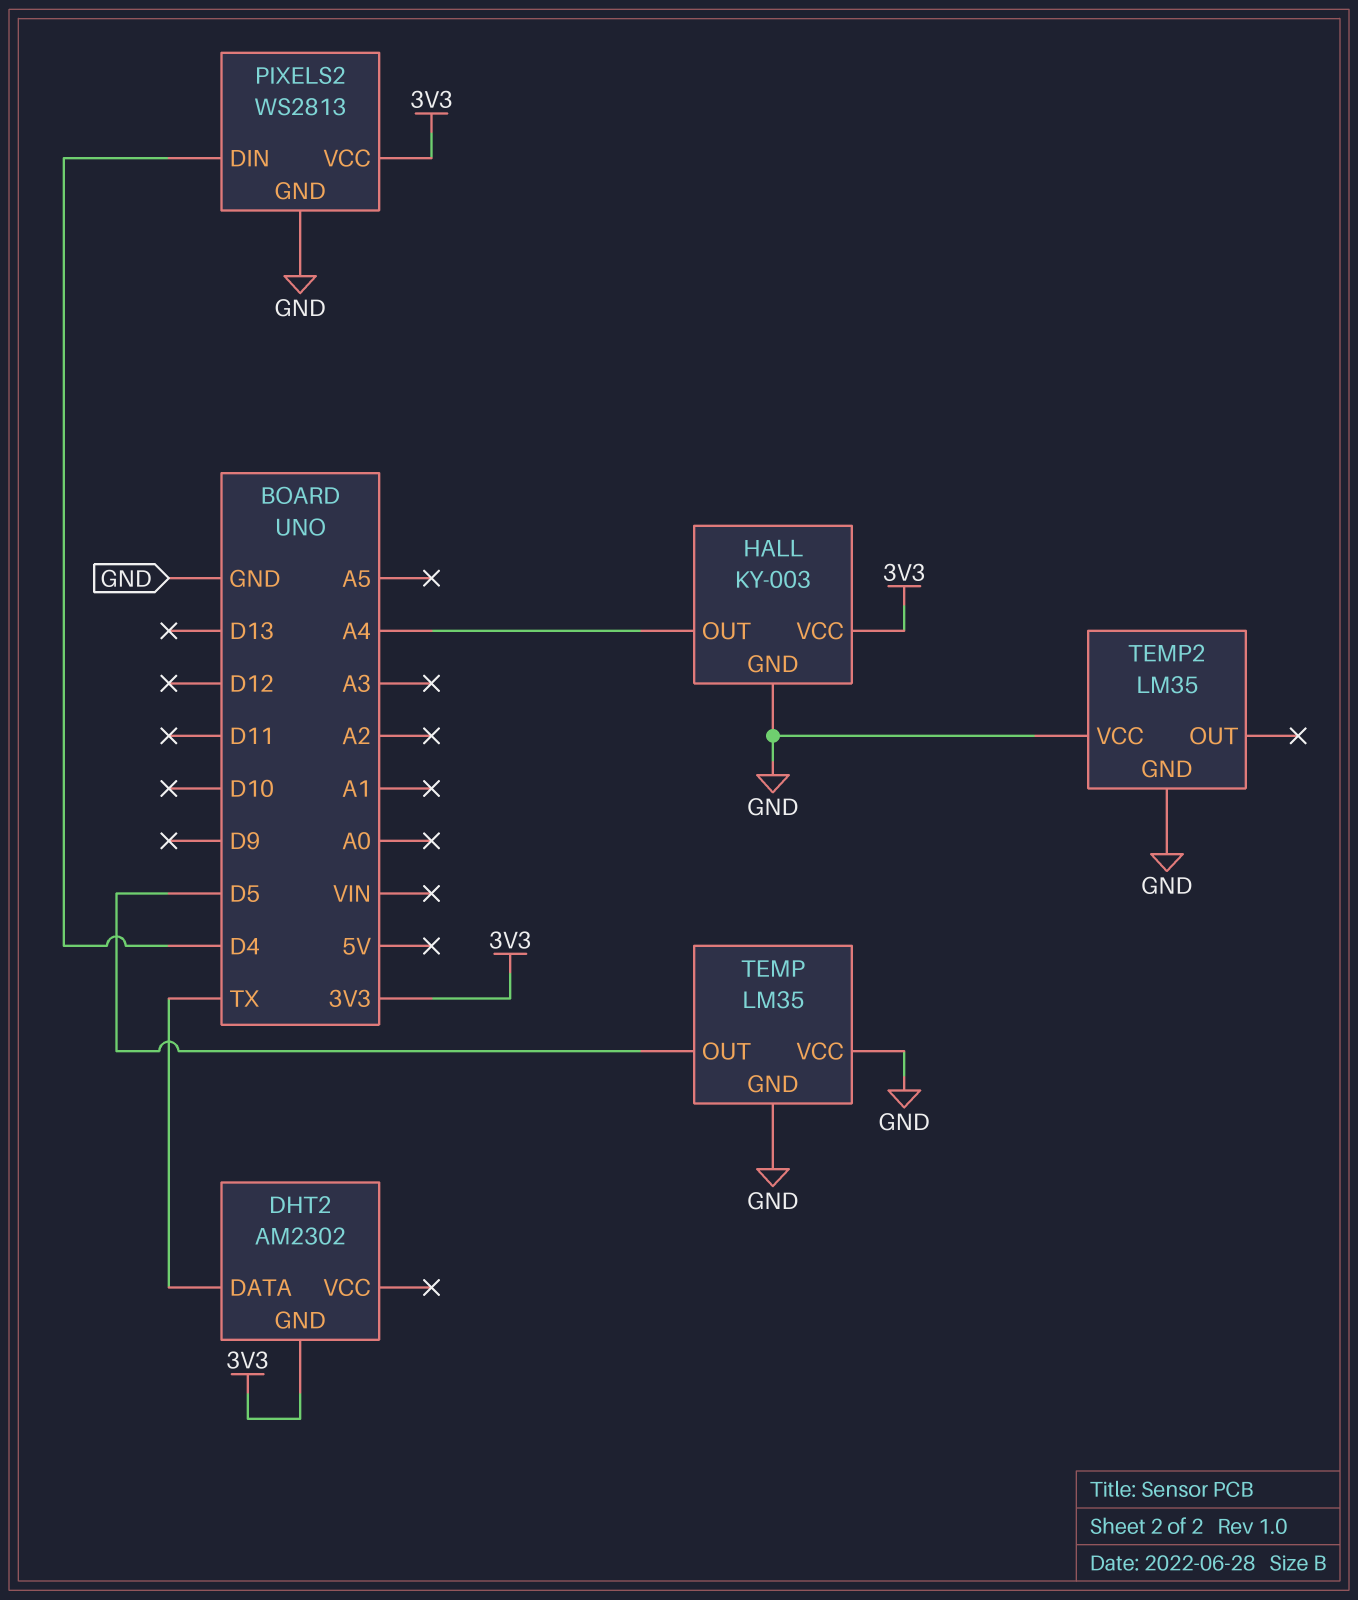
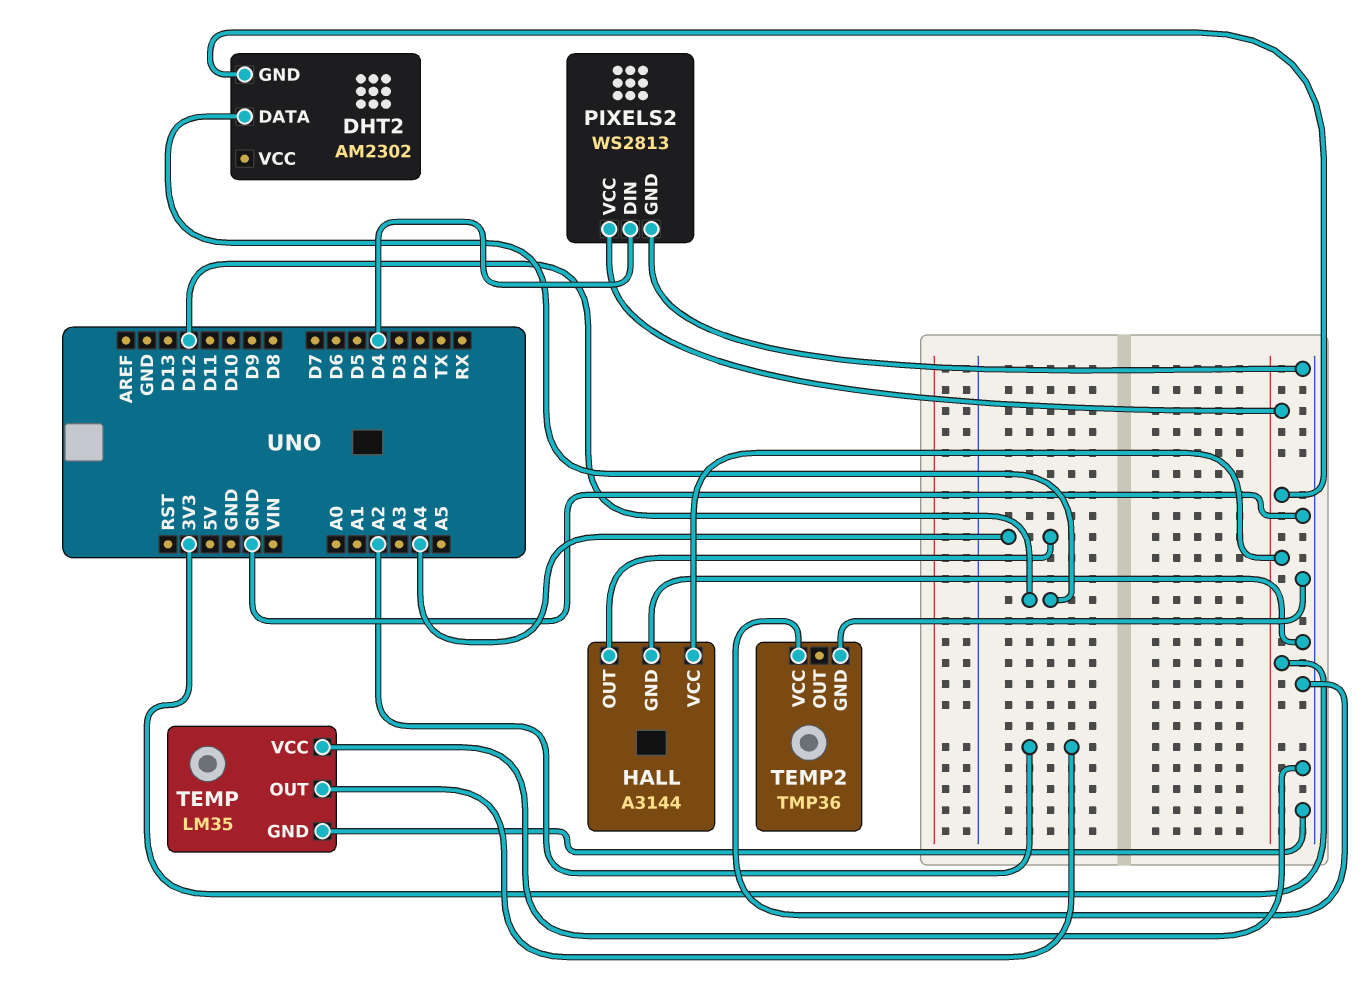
DHT2 pin DATA: TX -> D12
HALL: KY-003 -> A3144
TEMP pin OUT: D5 -> A2
TEMP2: LM35 -> TMP36

